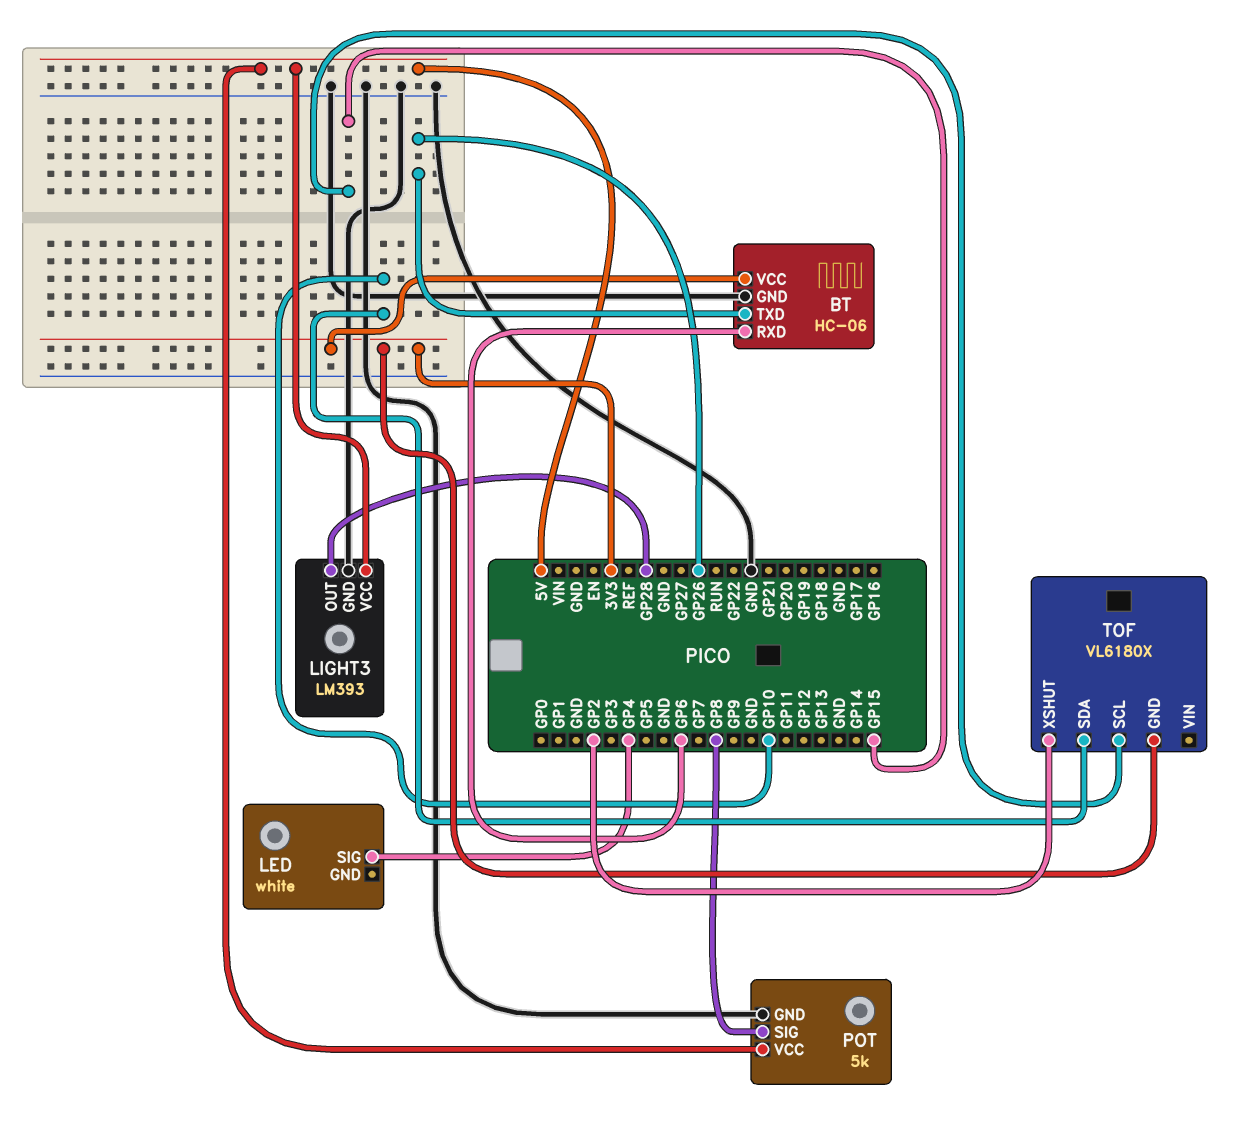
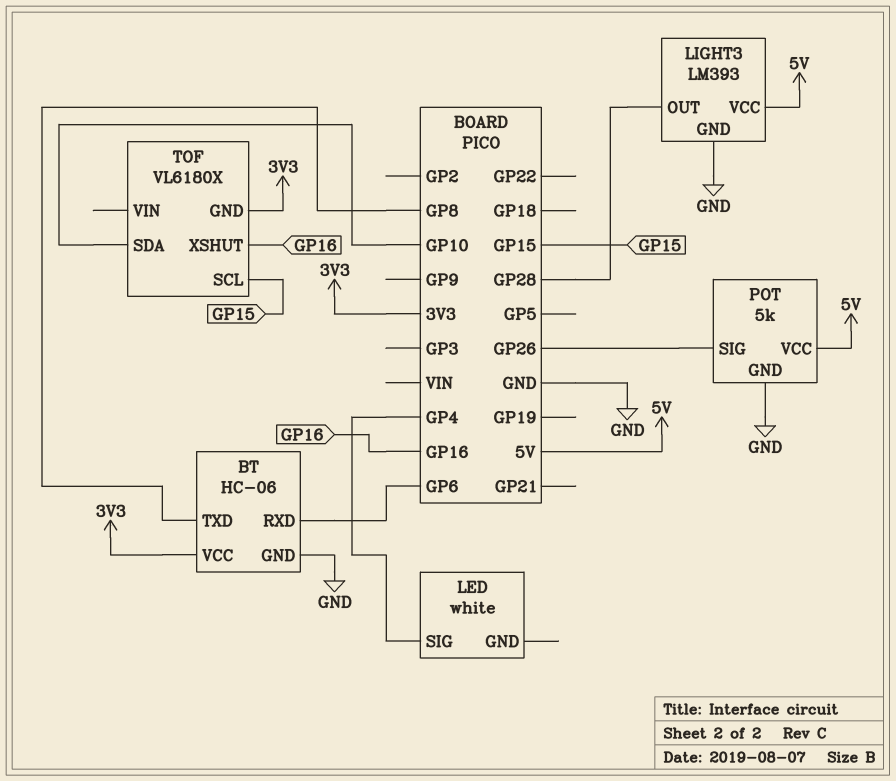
BT pin TXD: GP26 -> GP8
POT pin SIG: GP8 -> GP26
TOF pin XSHUT: GP2 -> GP16

